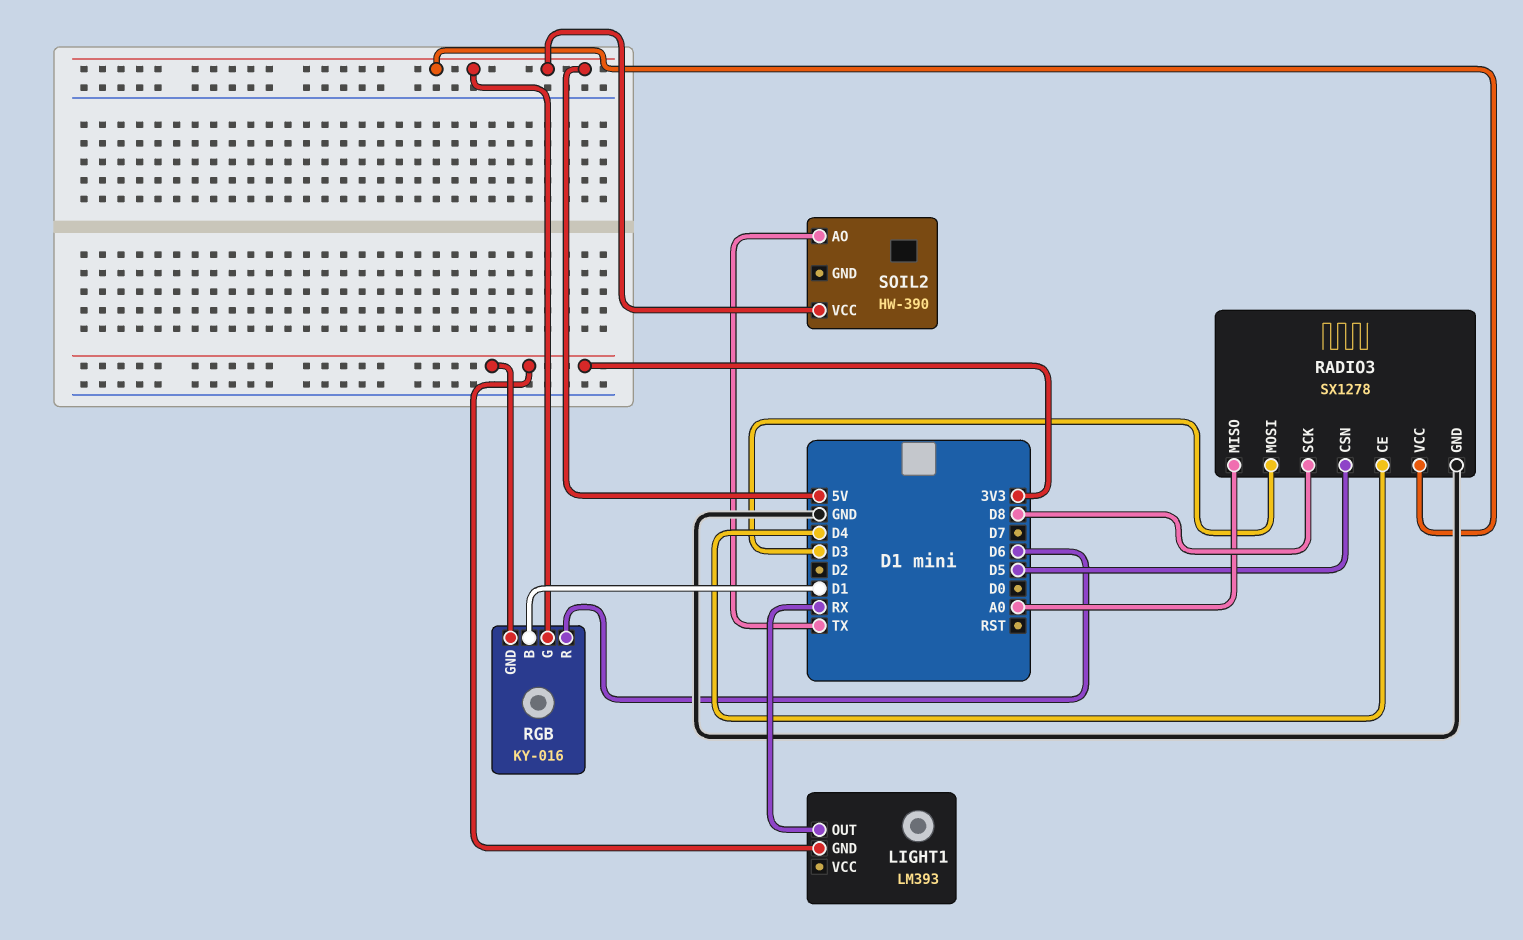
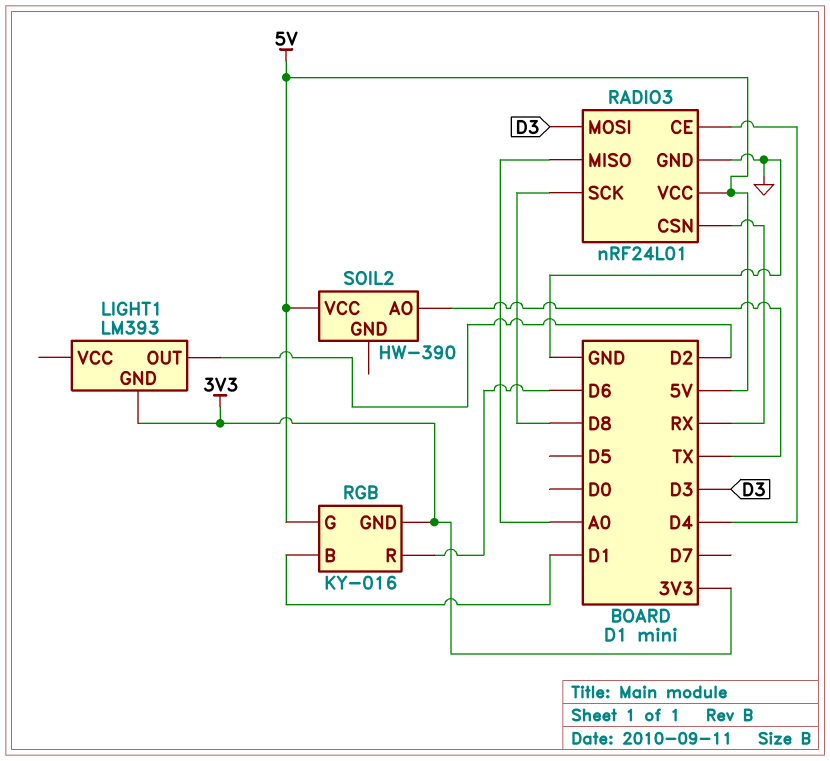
LIGHT1 pin OUT: RX -> D2
RADIO3: SX1278 -> nRF24L01
RADIO3 pin CSN: D5 -> RX

